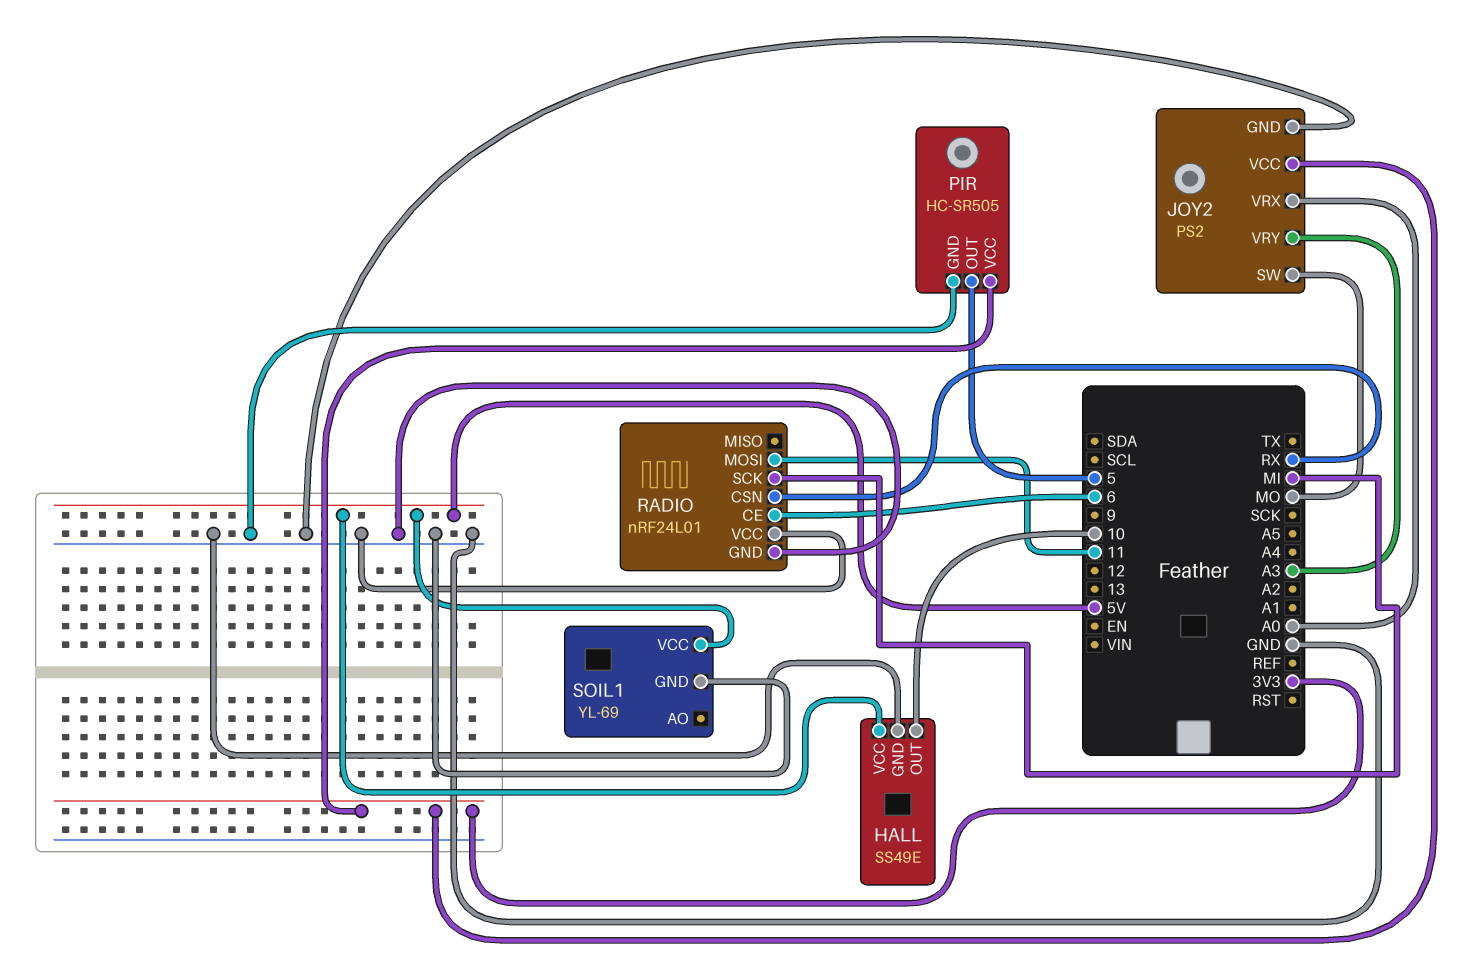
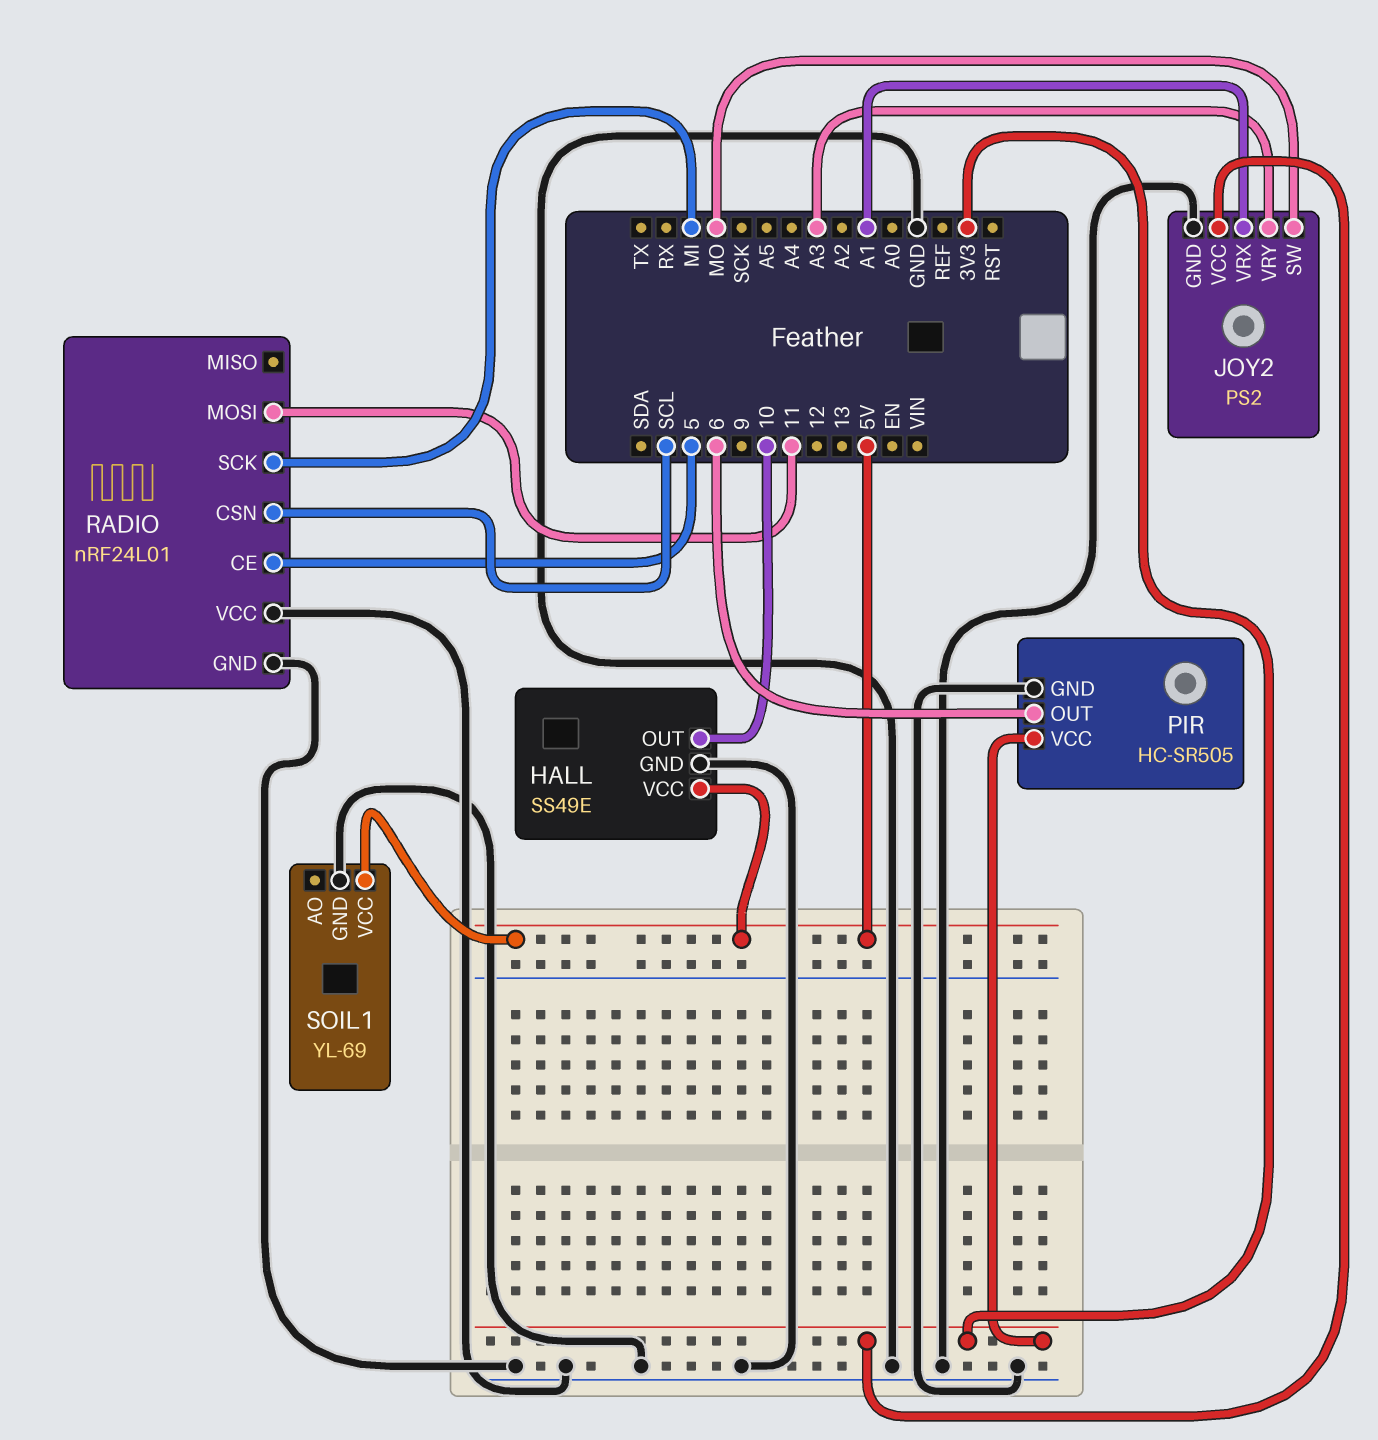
JOY2 pin VRX: A0 -> A1
PIR pin OUT: 5 -> 6
RADIO pin CE: 6 -> 5
RADIO pin CSN: RX -> SCL

